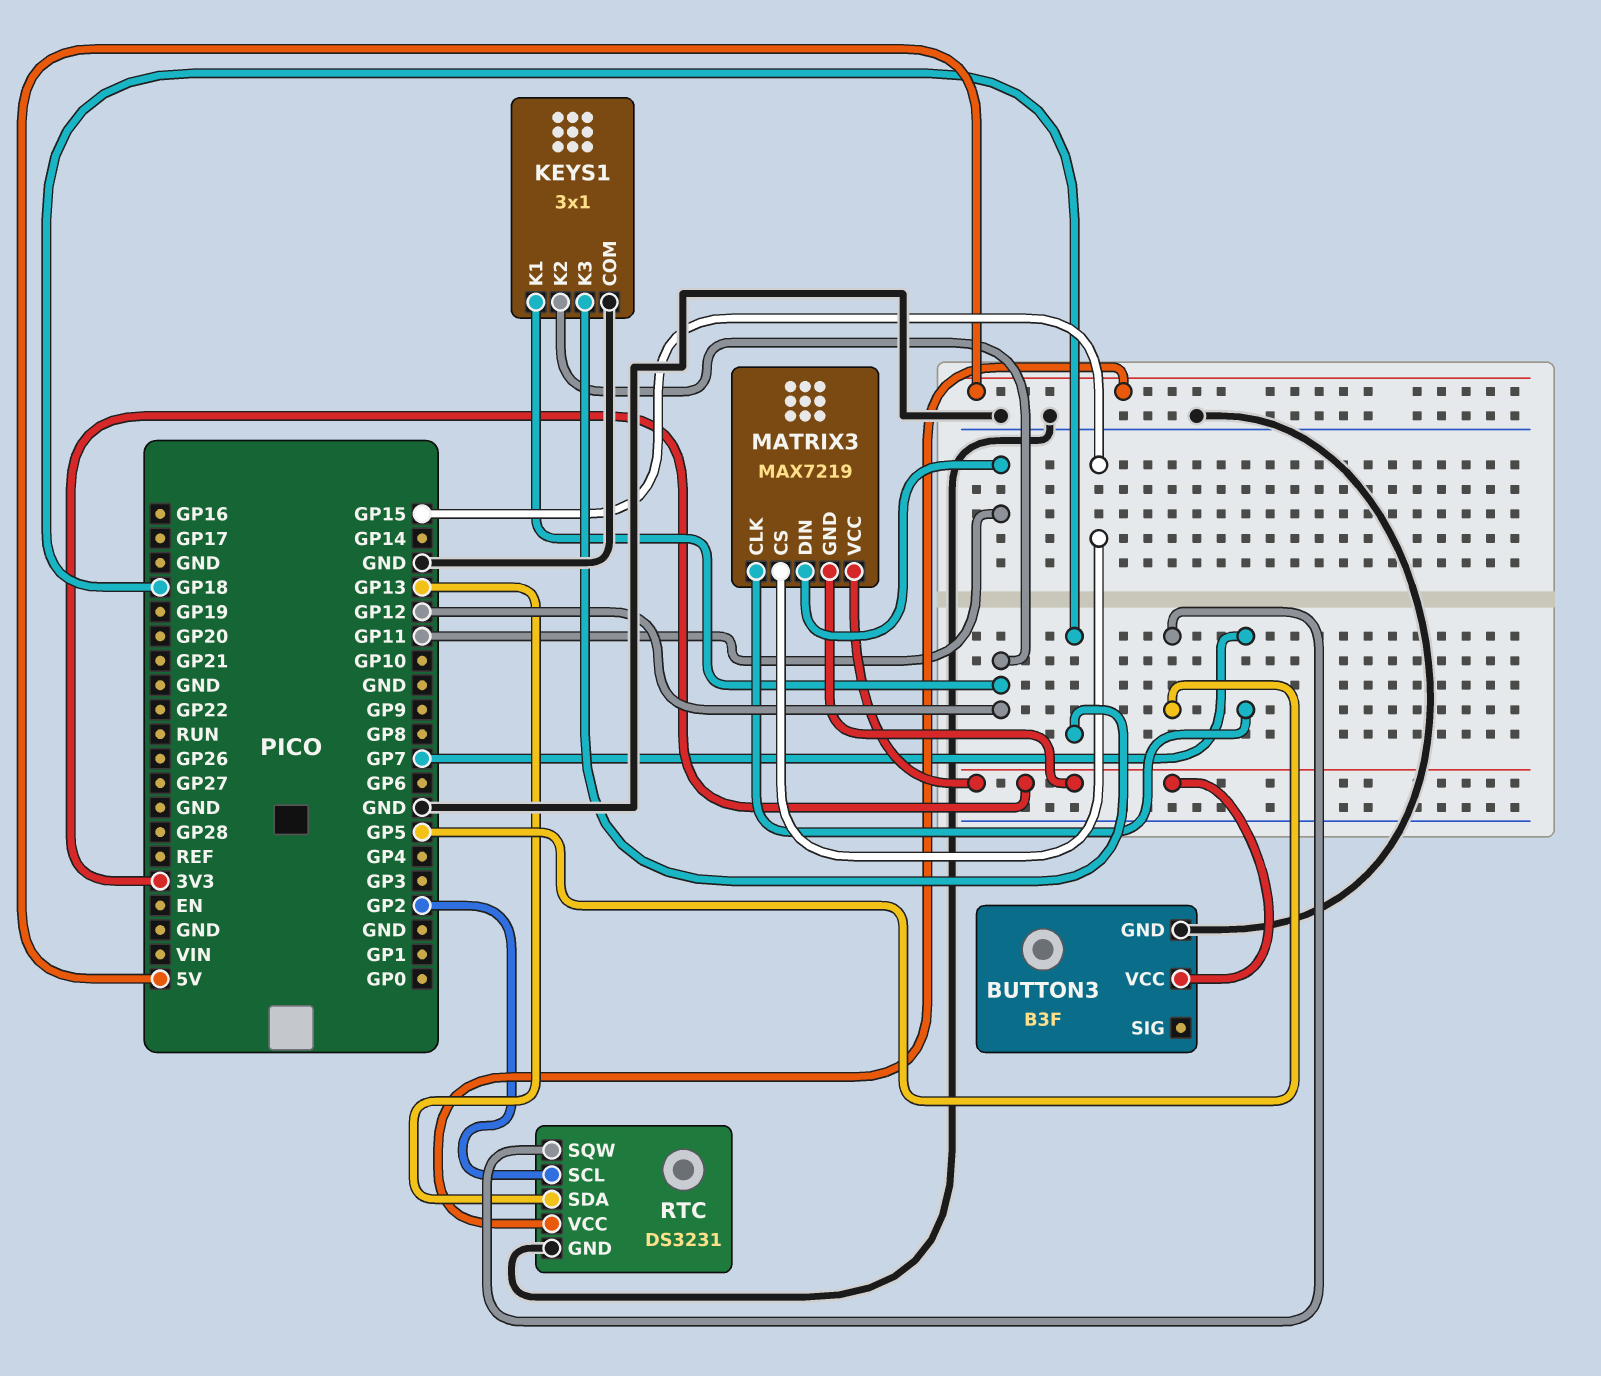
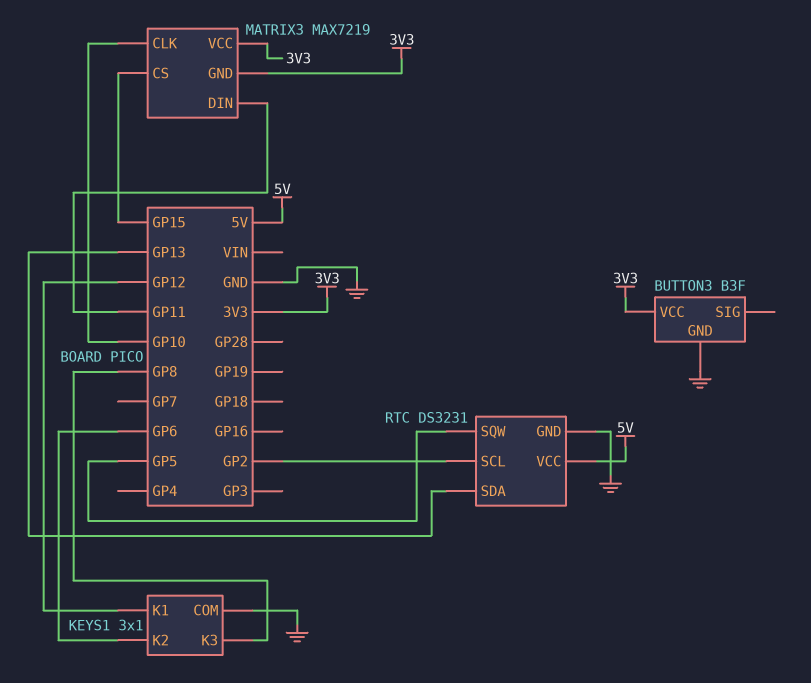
KEYS1 pin K2: GP12 -> GP6
KEYS1 pin K3: GP18 -> GP8
MATRIX3 pin CLK: GP7 -> GP10

